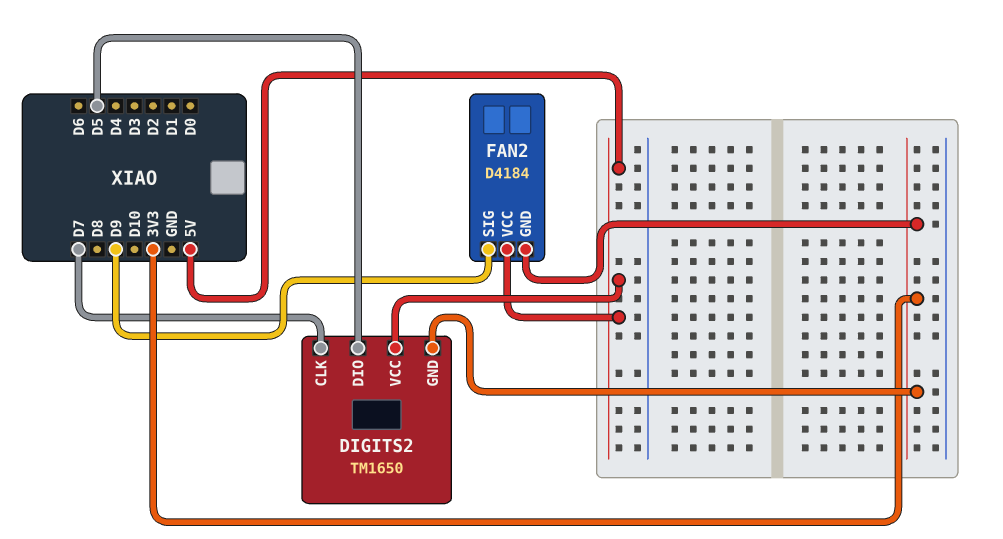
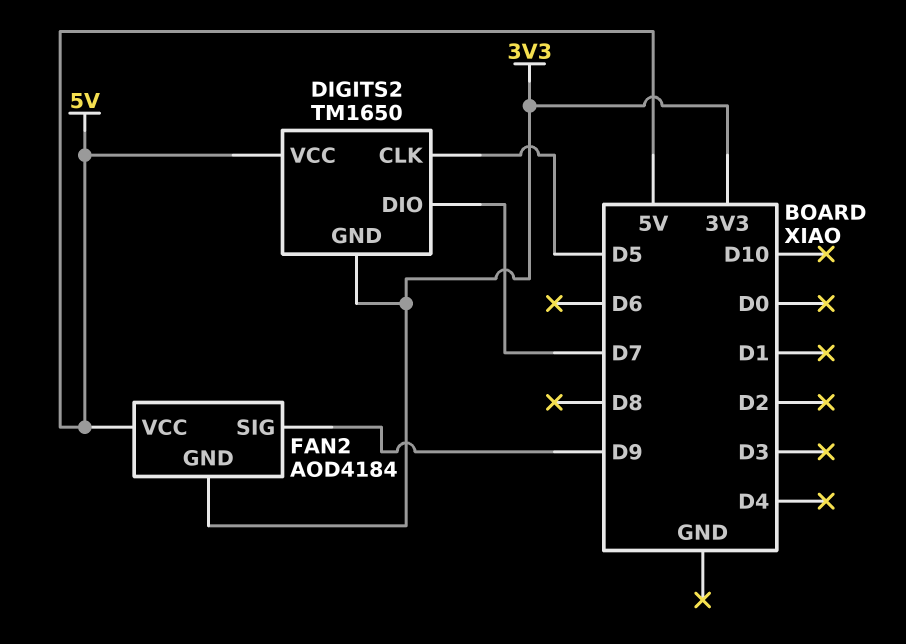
DIGITS2 pin CLK: D7 -> D5
DIGITS2 pin DIO: D5 -> D7
FAN2: D4184 -> AOD4184

